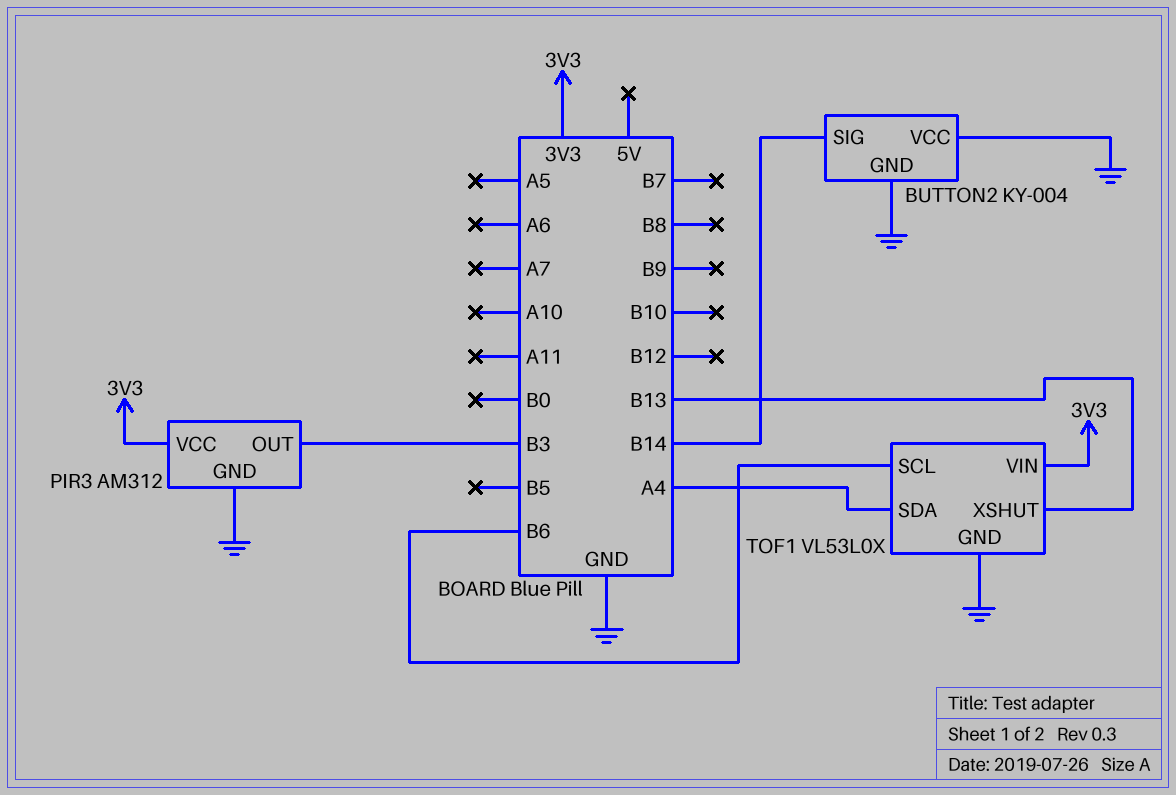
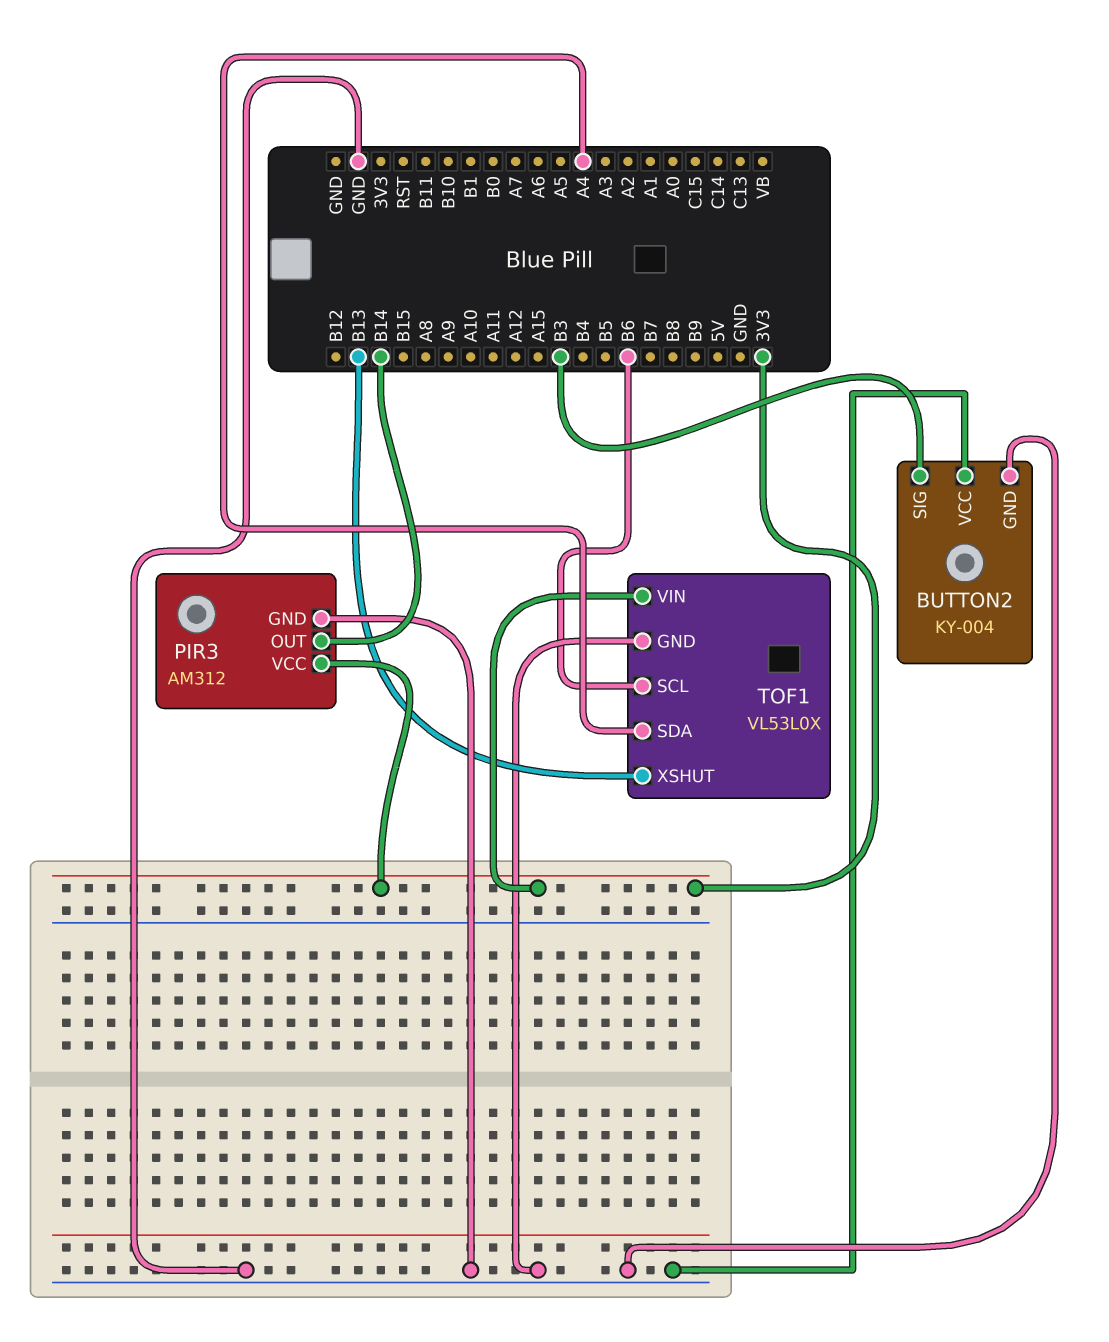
BUTTON2 pin SIG: B14 -> B3
PIR3 pin OUT: B3 -> B14

